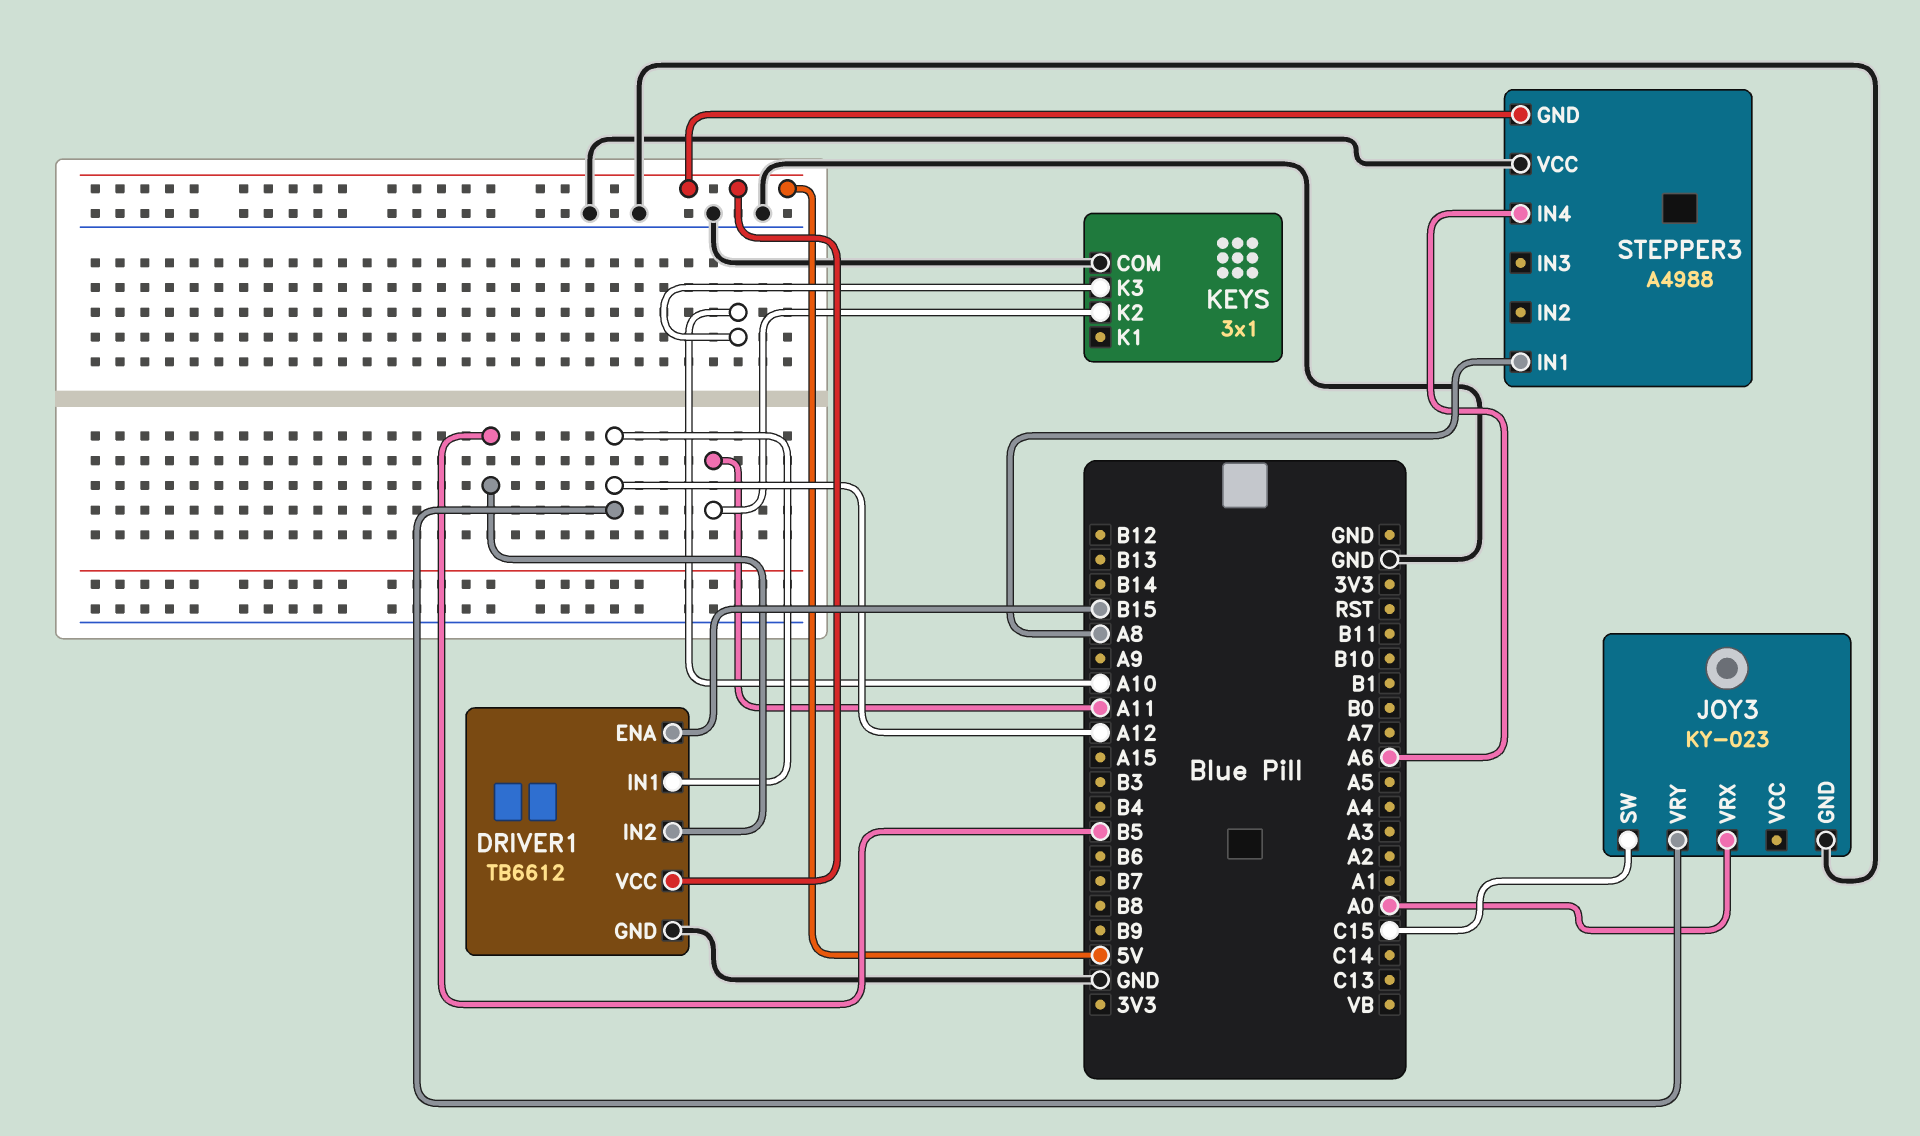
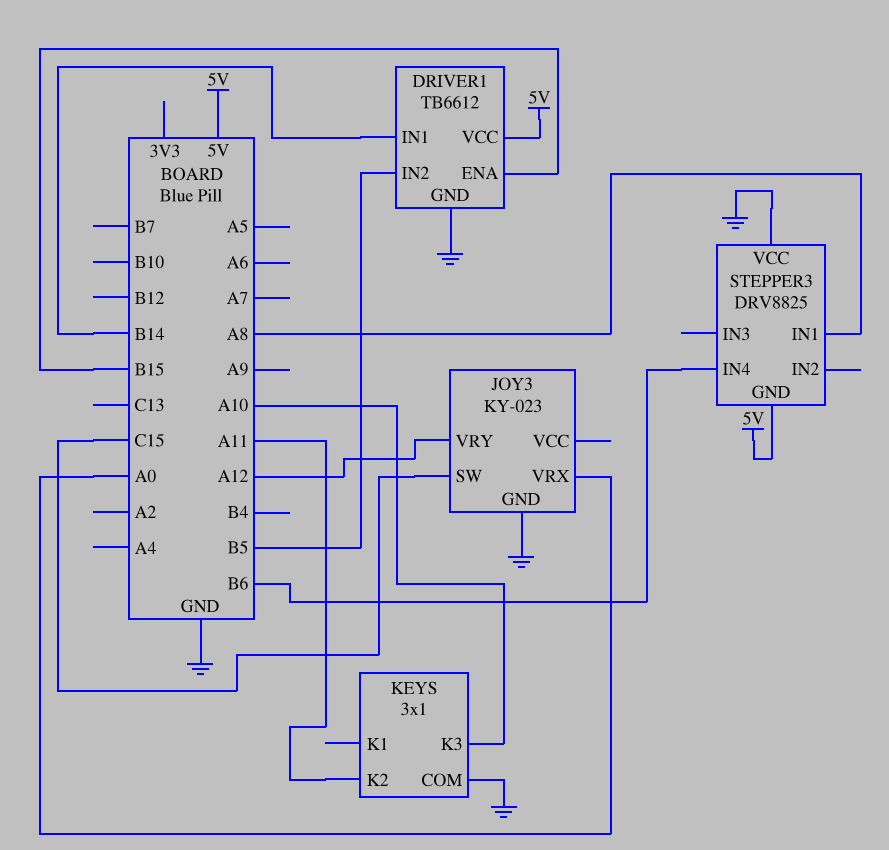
DRIVER1 pin IN1: A12 -> B14
STEPPER3: A4988 -> DRV8825
STEPPER3 pin IN4: A6 -> B6

